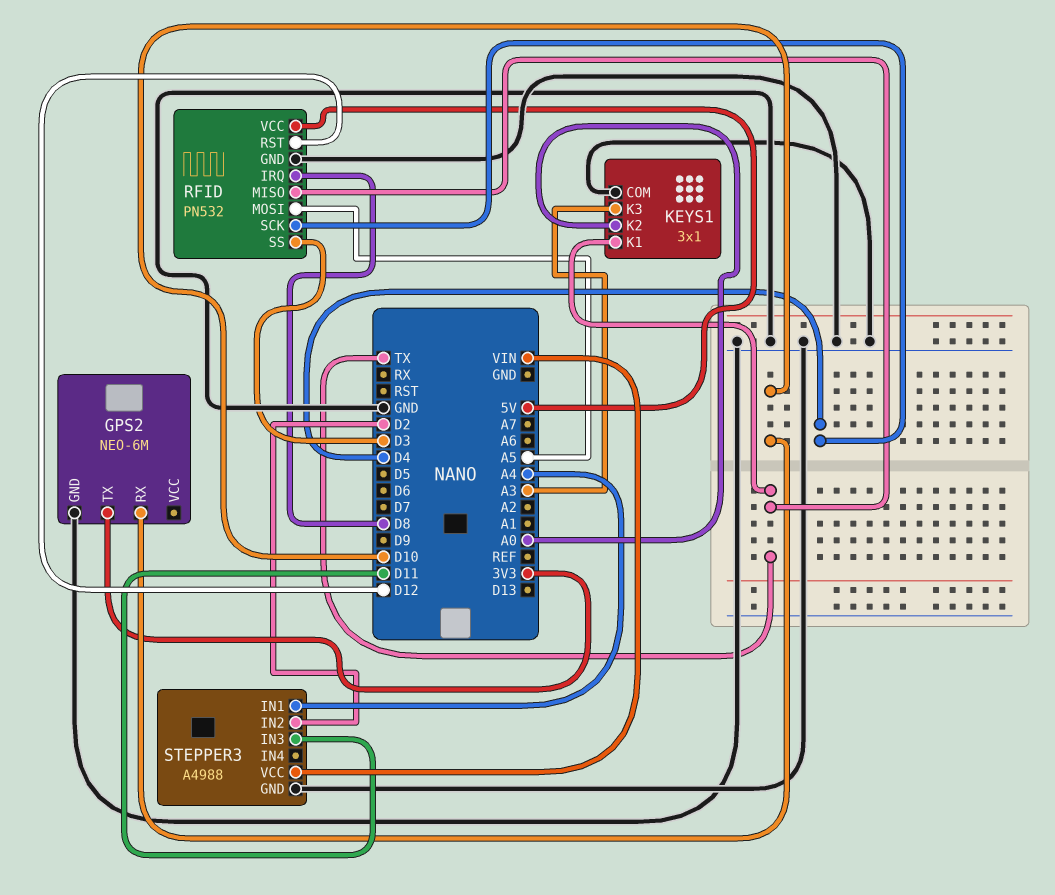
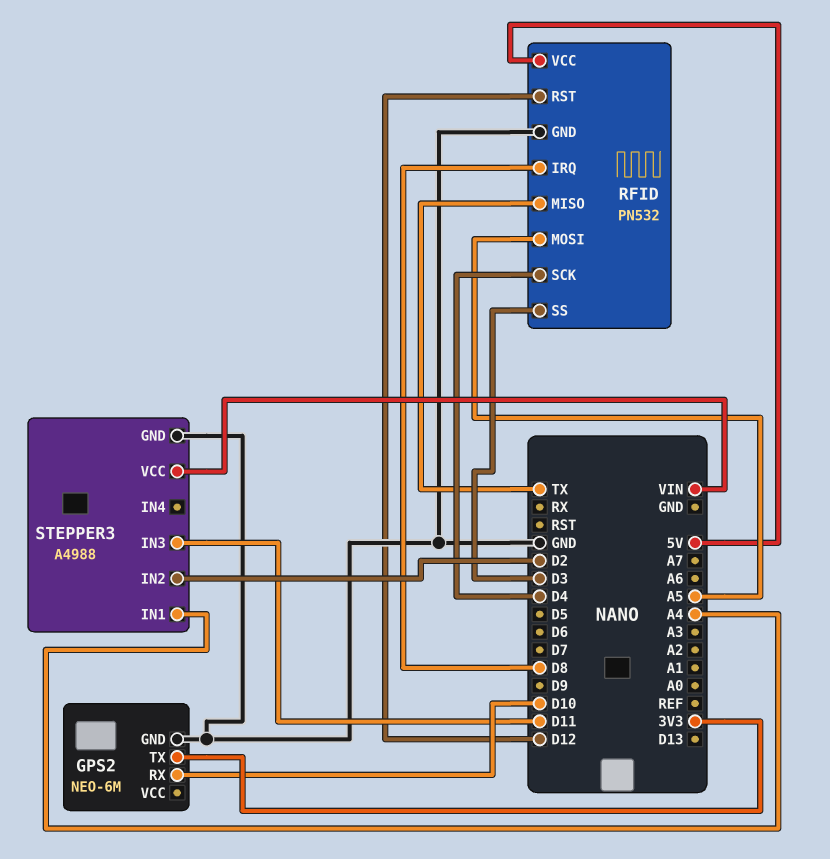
KEYS1: 3x1 -> none
KEYS1 pin COM: GND -> none
KEYS1 pin K1: TX -> none
KEYS1 pin K2: A0 -> none
KEYS1 pin K3: A3 -> none

